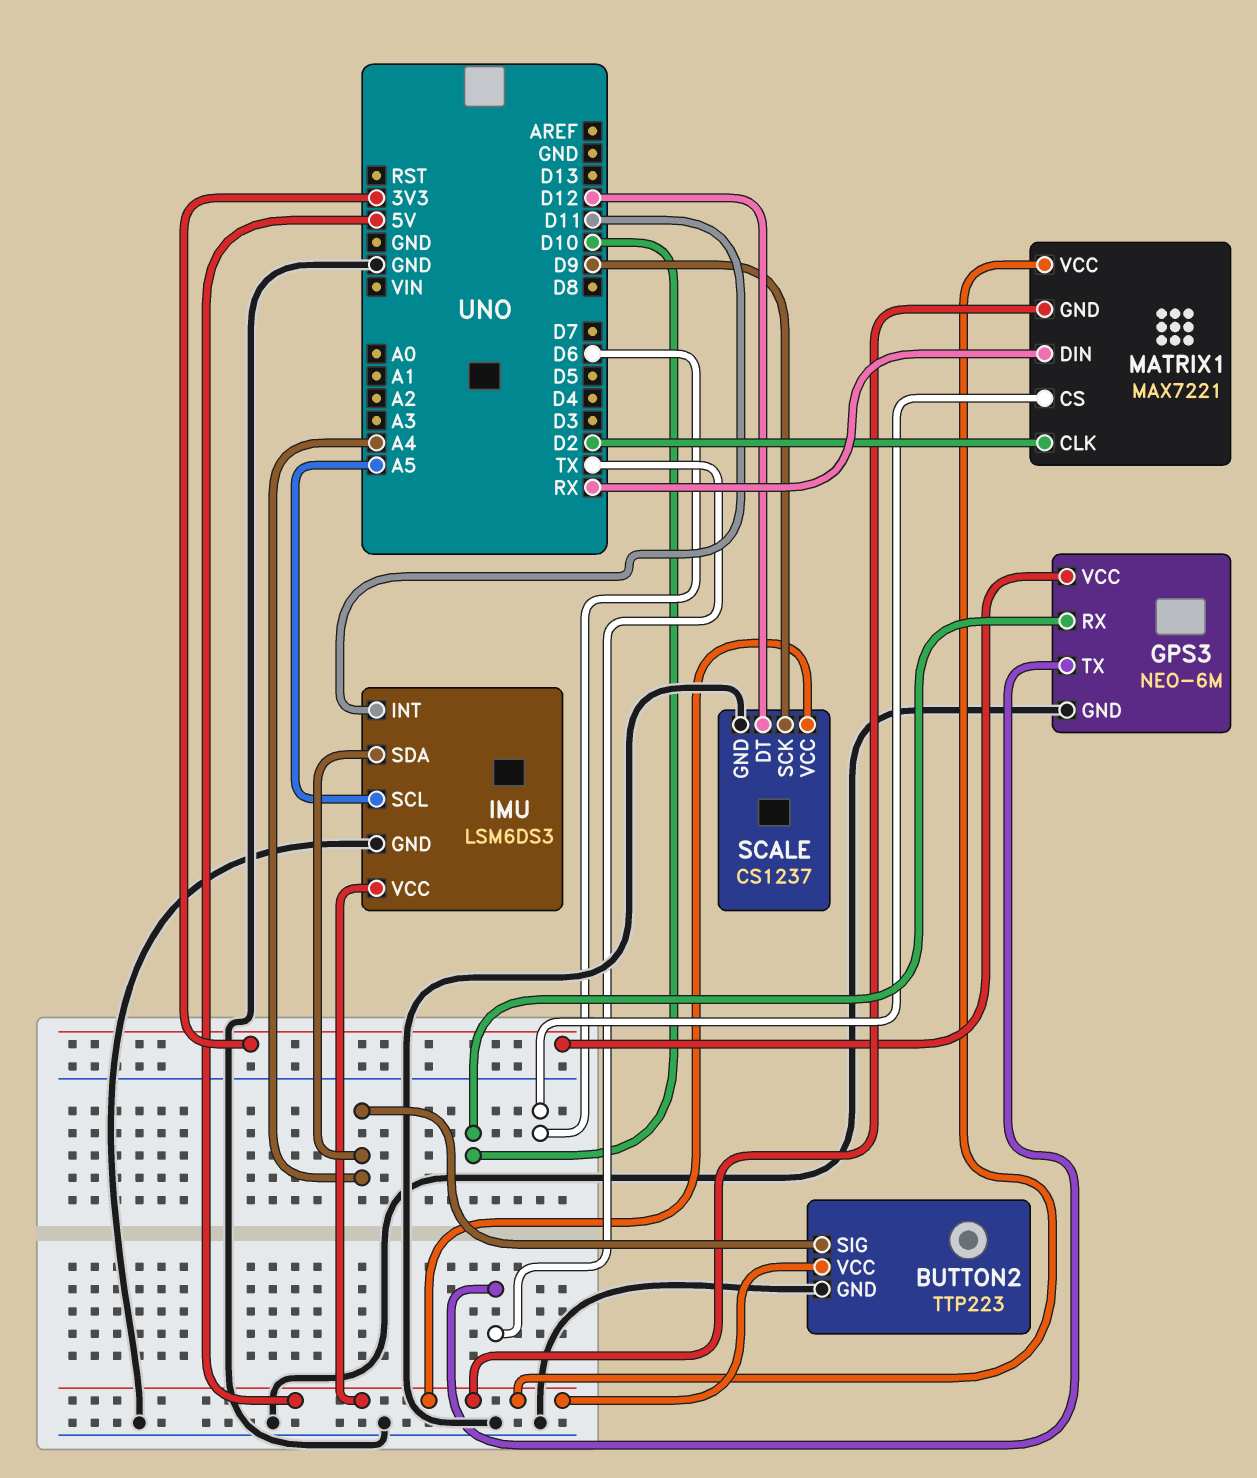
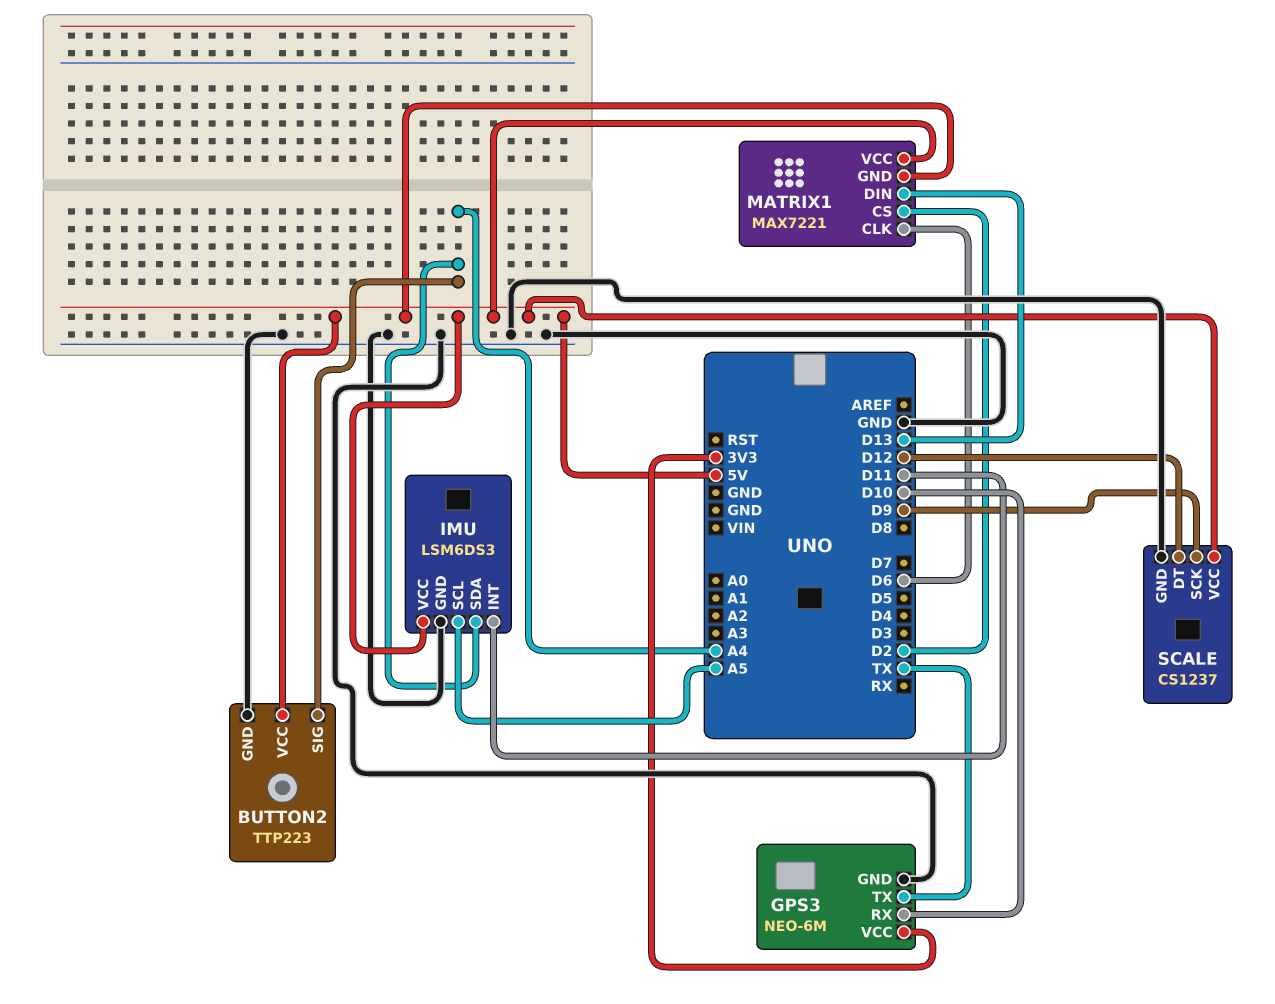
MATRIX1 pin CLK: D2 -> D6
MATRIX1 pin CS: D6 -> D2
MATRIX1 pin DIN: RX -> D13

